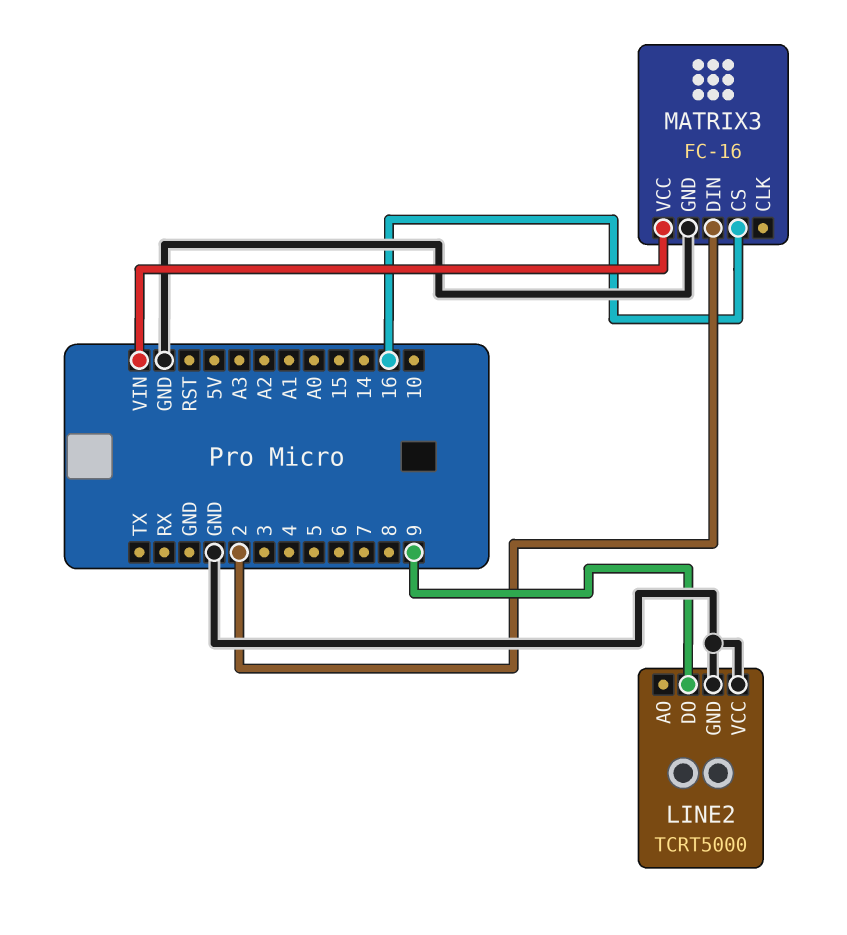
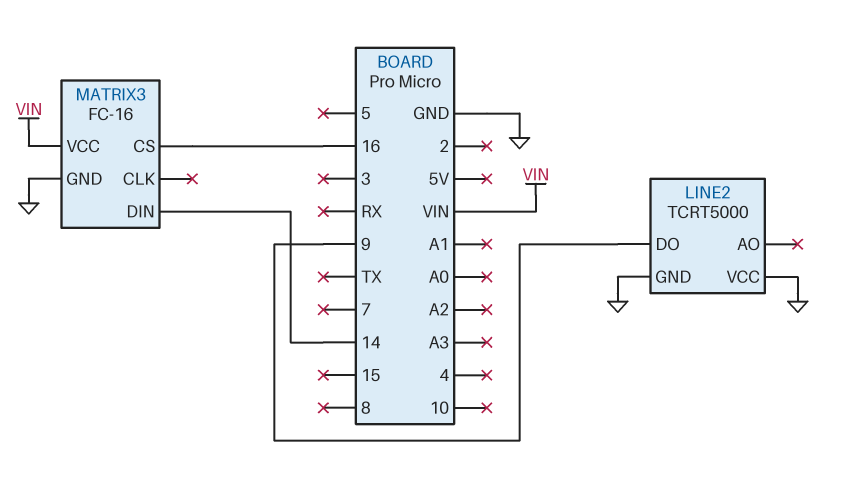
MATRIX3 pin DIN: 2 -> 14

